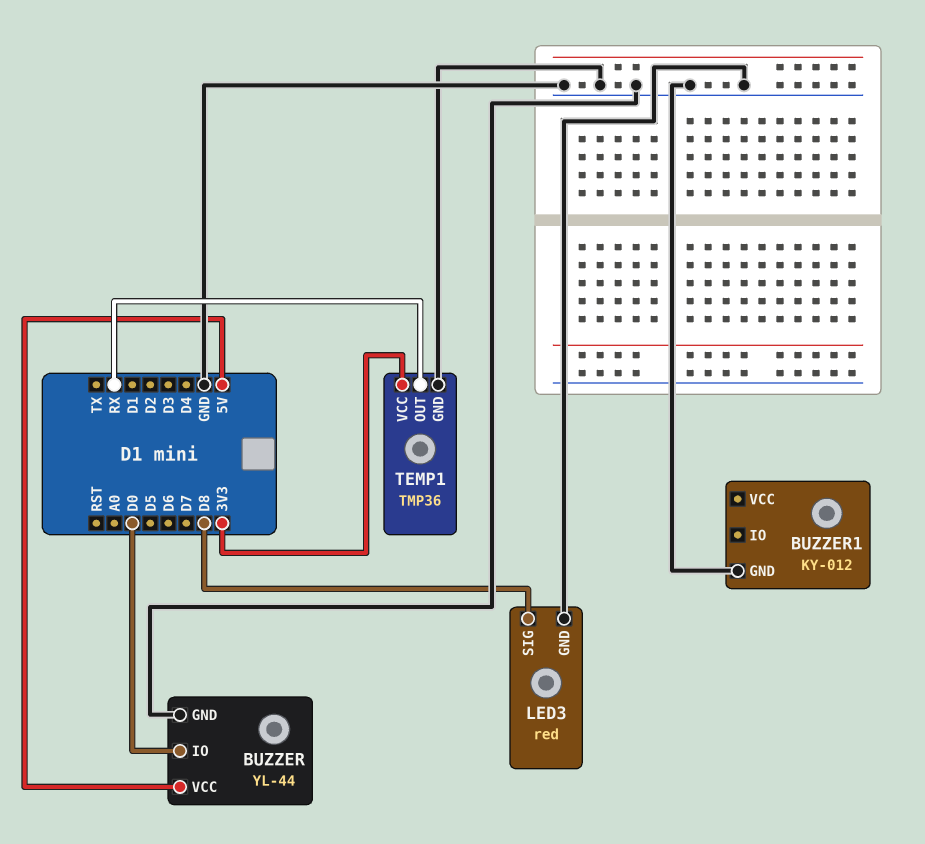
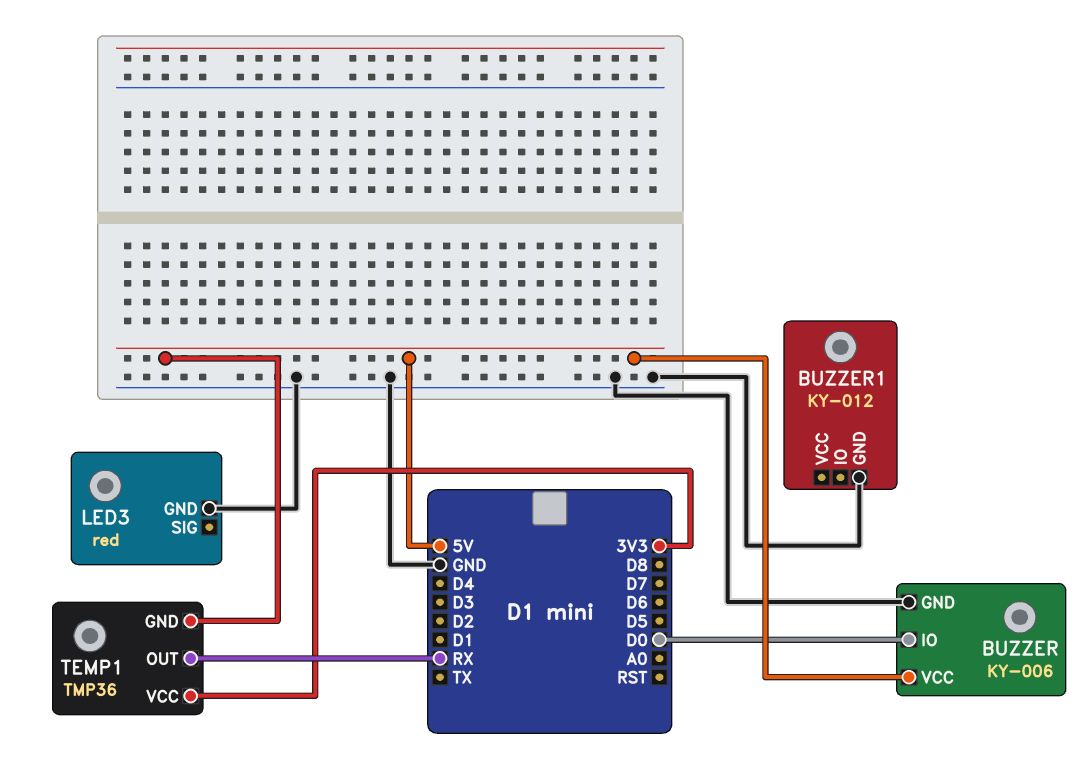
BUZZER: YL-44 -> KY-006
LED3 pin SIG: D8 -> none
TEMP1 pin GND: GND -> 5V

